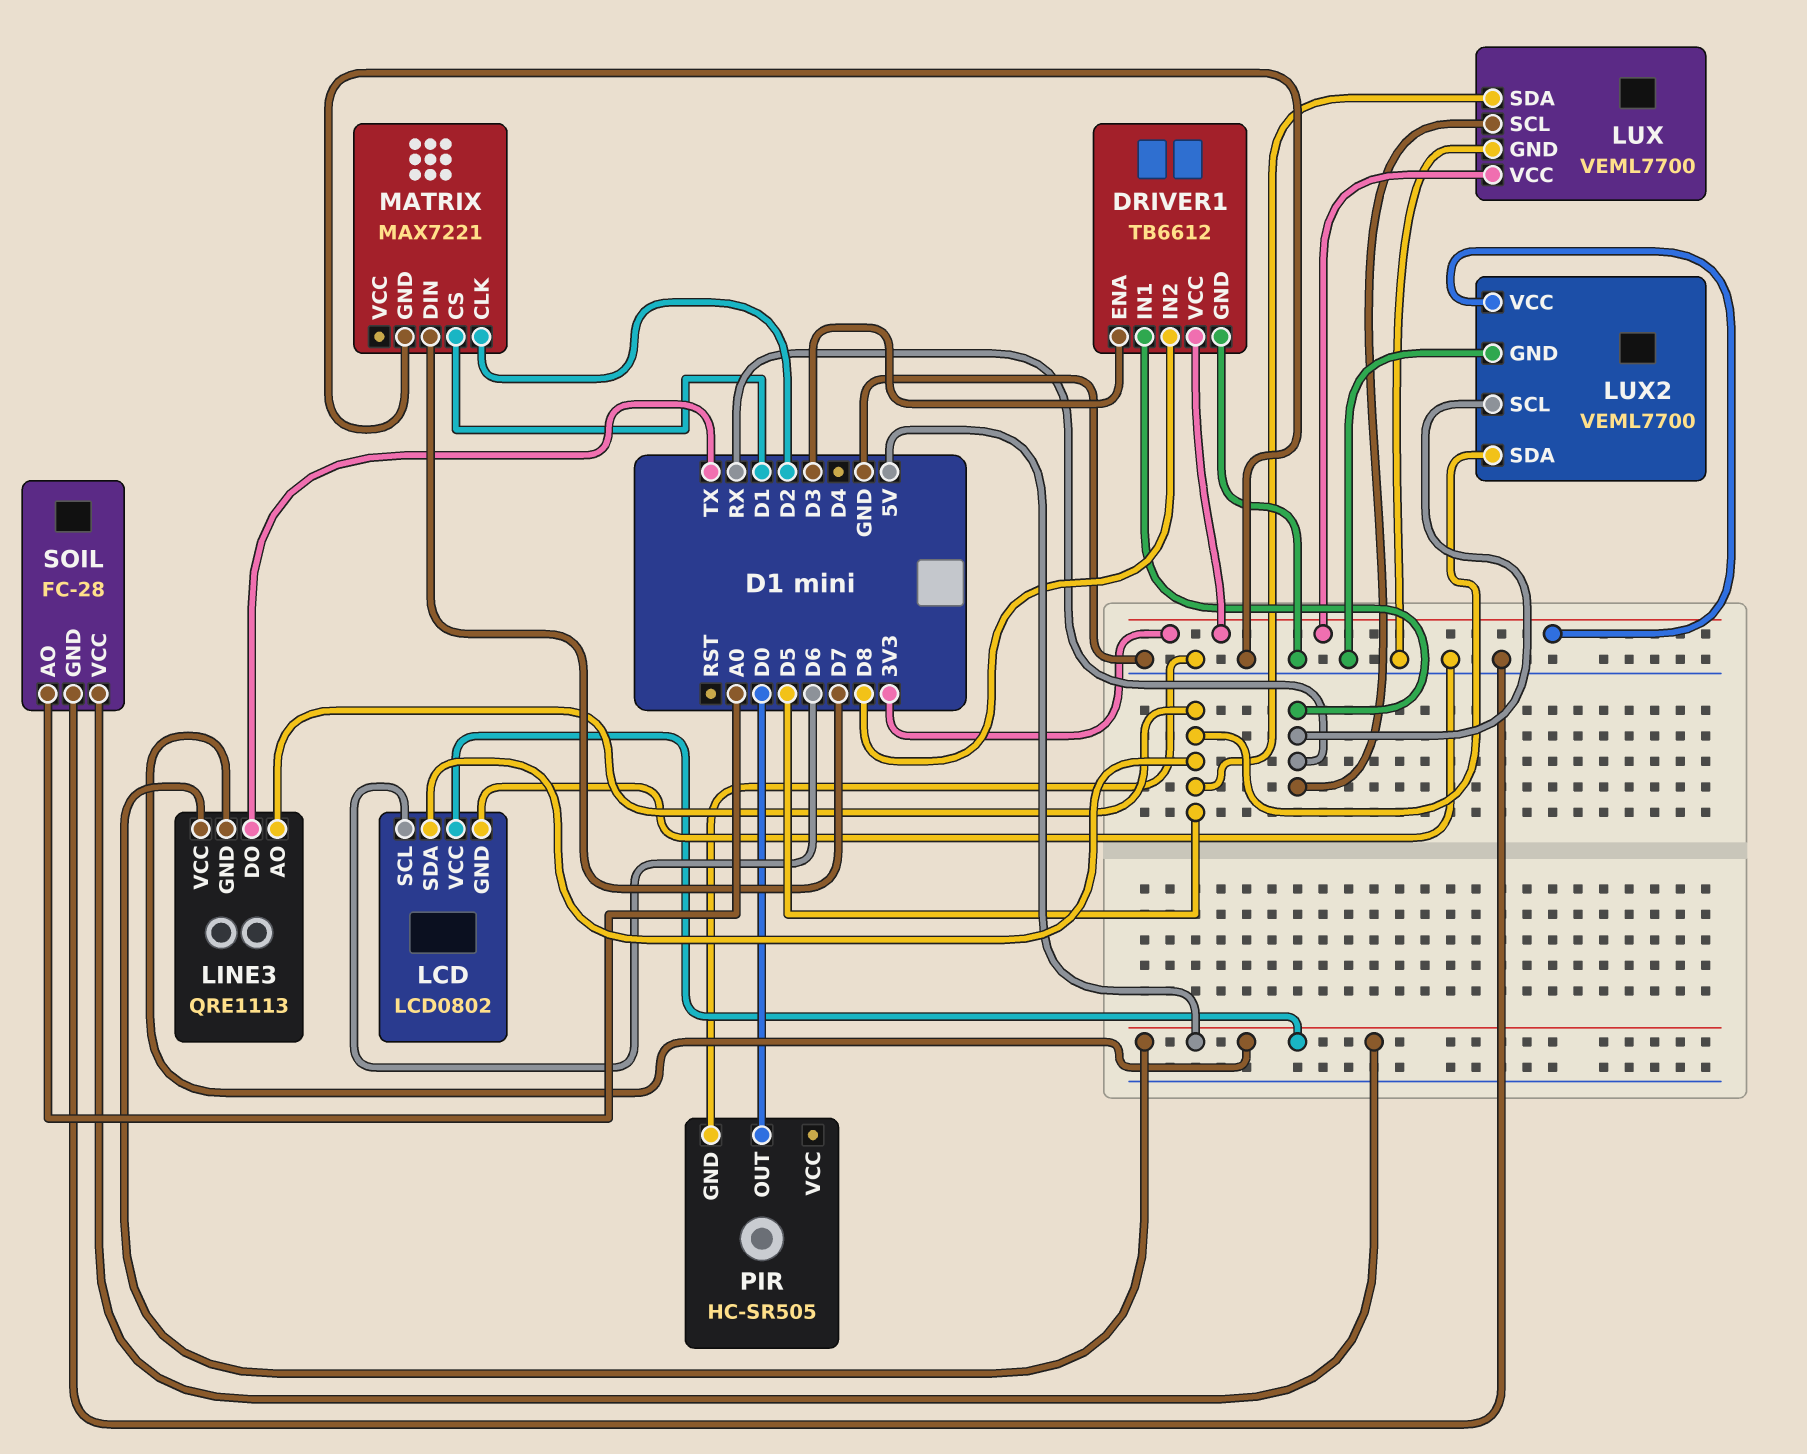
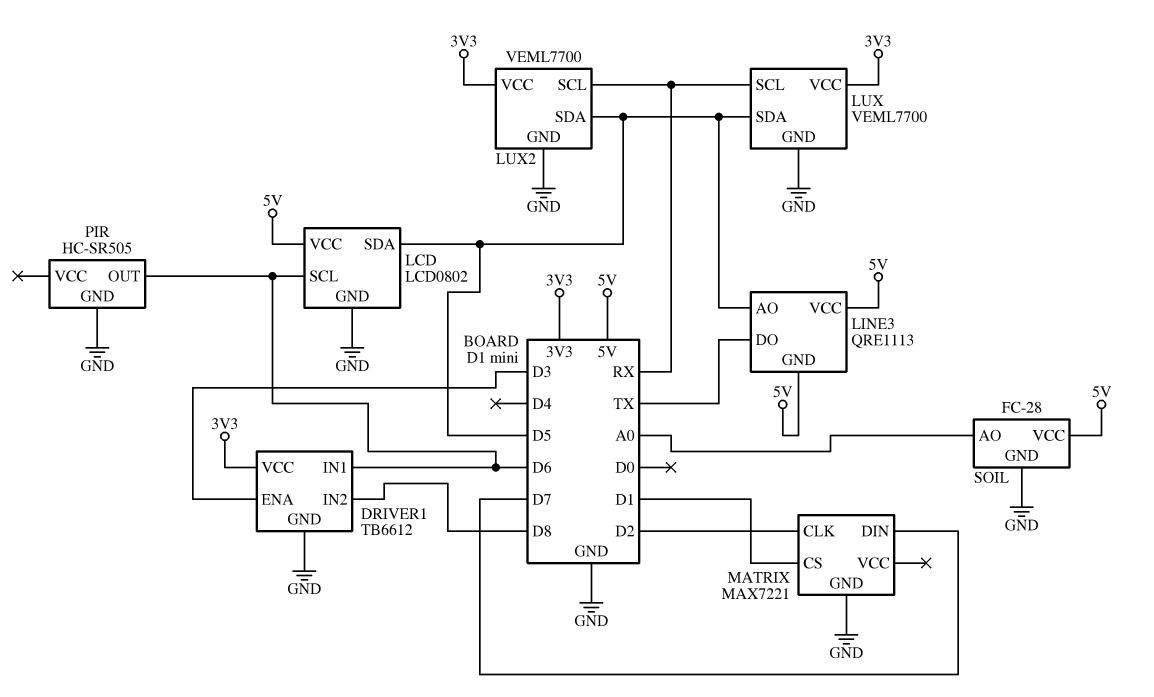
DRIVER1 pin IN1: RX -> D6
PIR pin OUT: D0 -> D6

